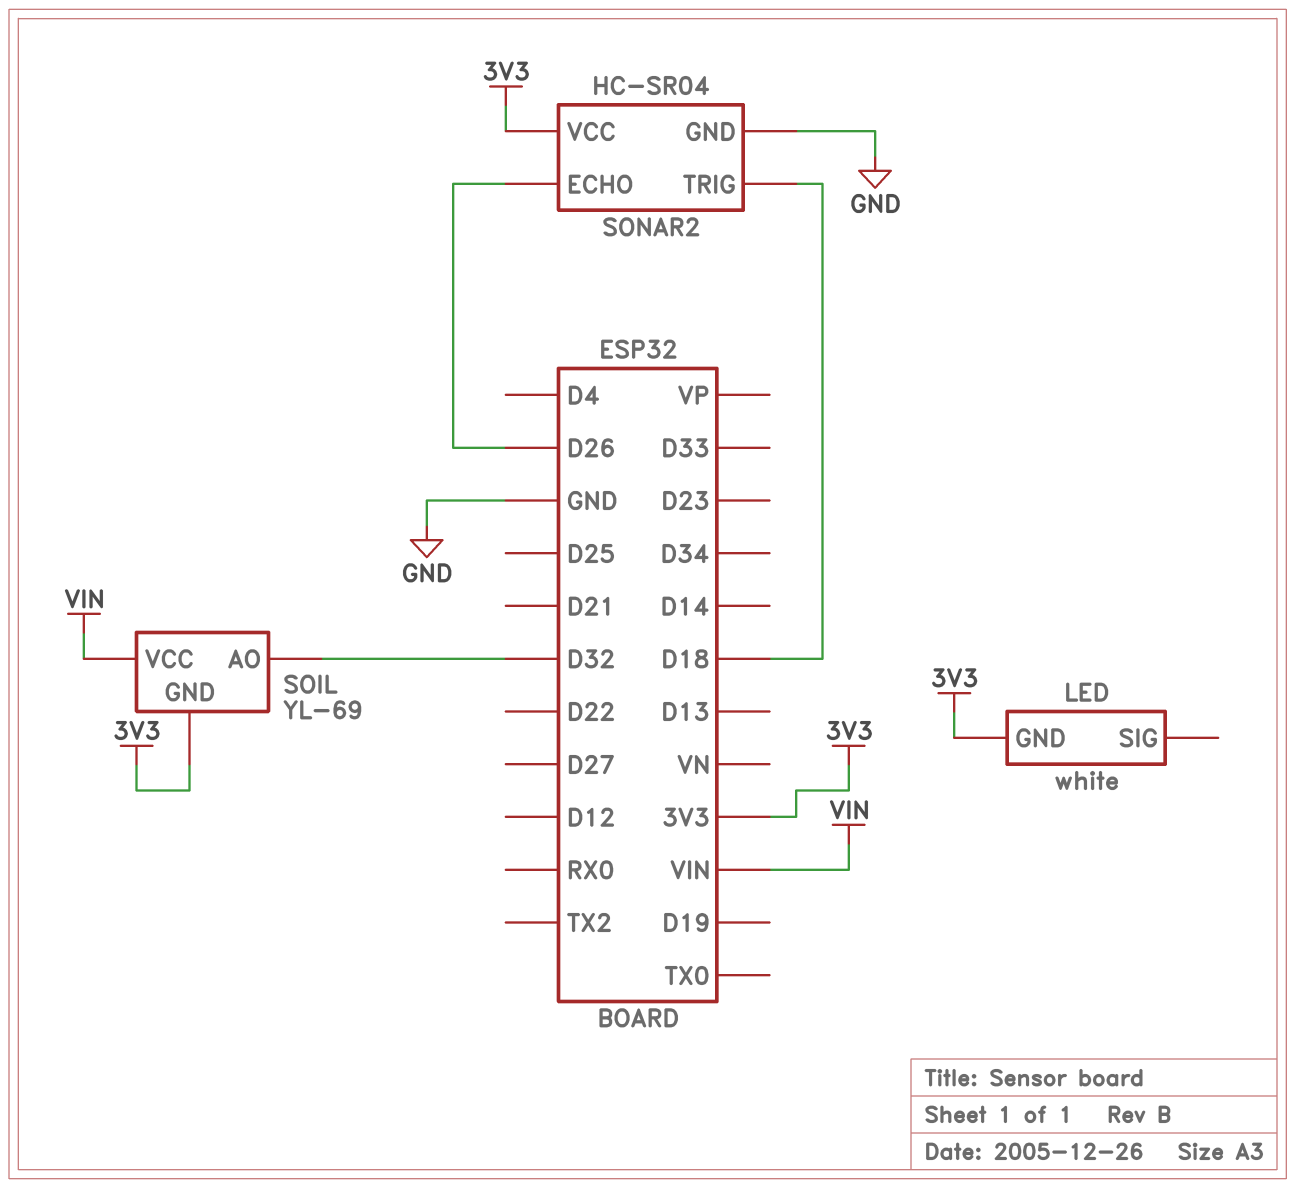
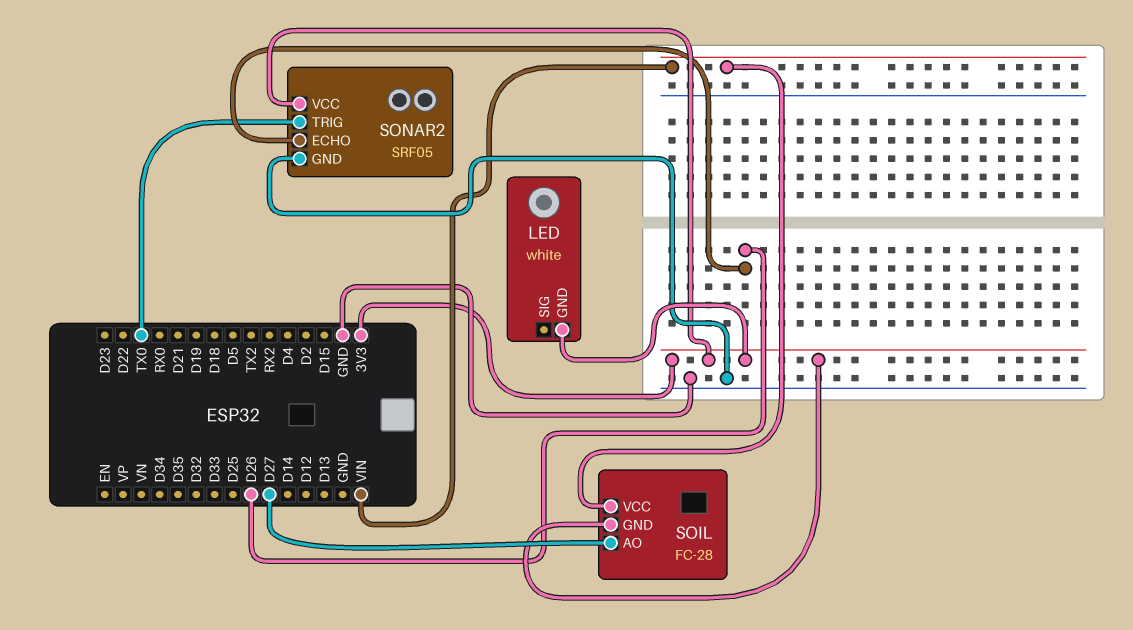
SOIL: YL-69 -> FC-28
SOIL pin AO: D32 -> D27
SONAR2: HC-SR04 -> SRF05
SONAR2 pin TRIG: D18 -> TX0

